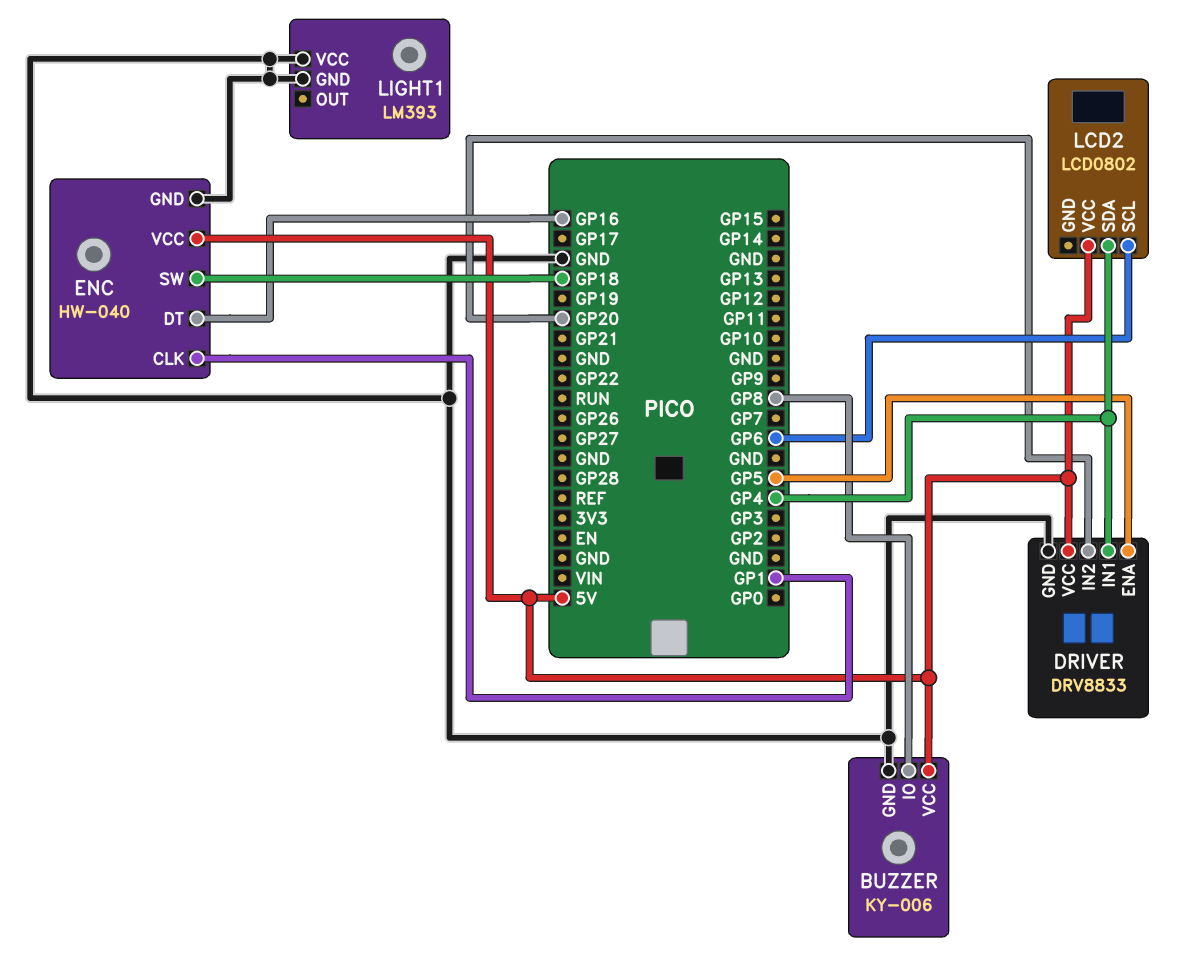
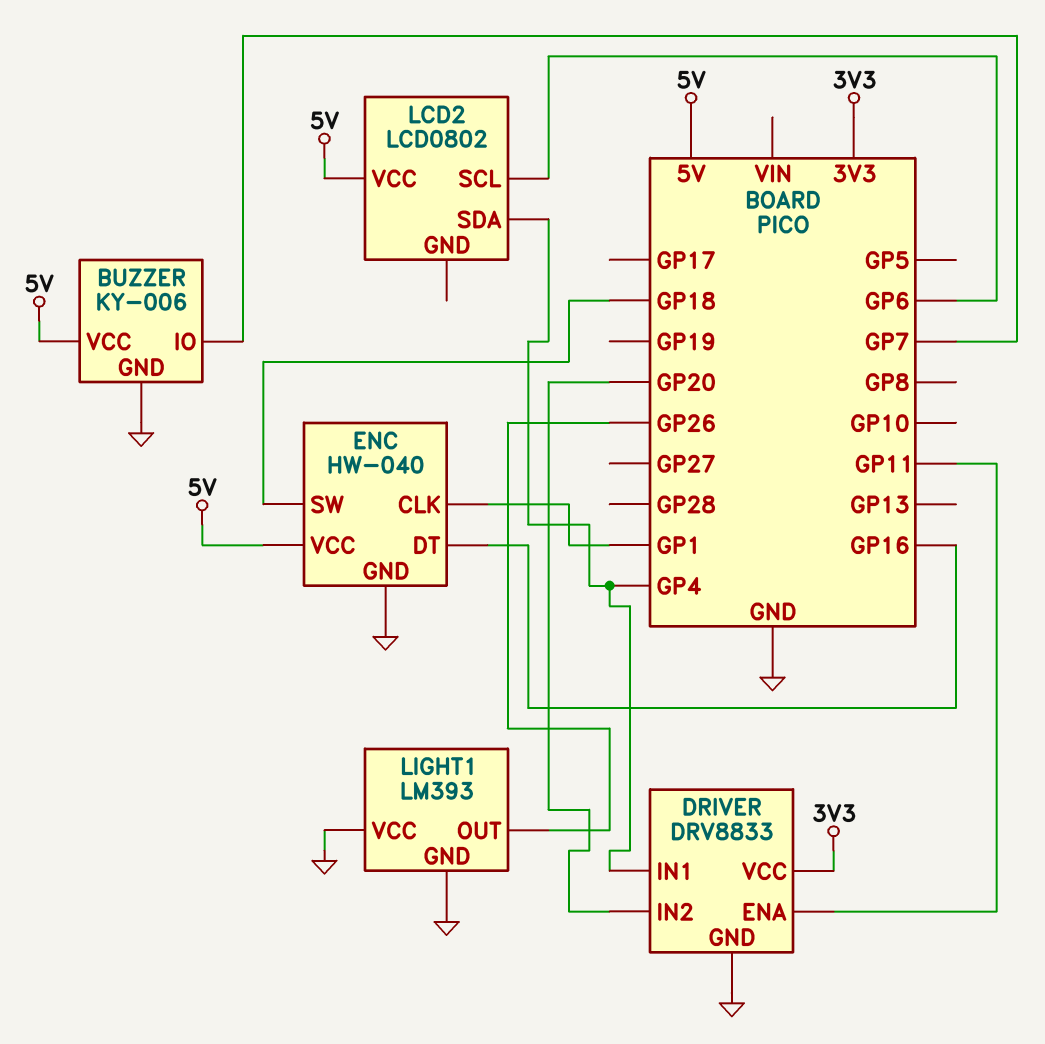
BUZZER pin IO: GP8 -> GP7
DRIVER pin ENA: GP5 -> GP11
DRIVER pin VCC: 5V -> 3V3
LIGHT1 pin OUT: none -> GP26

